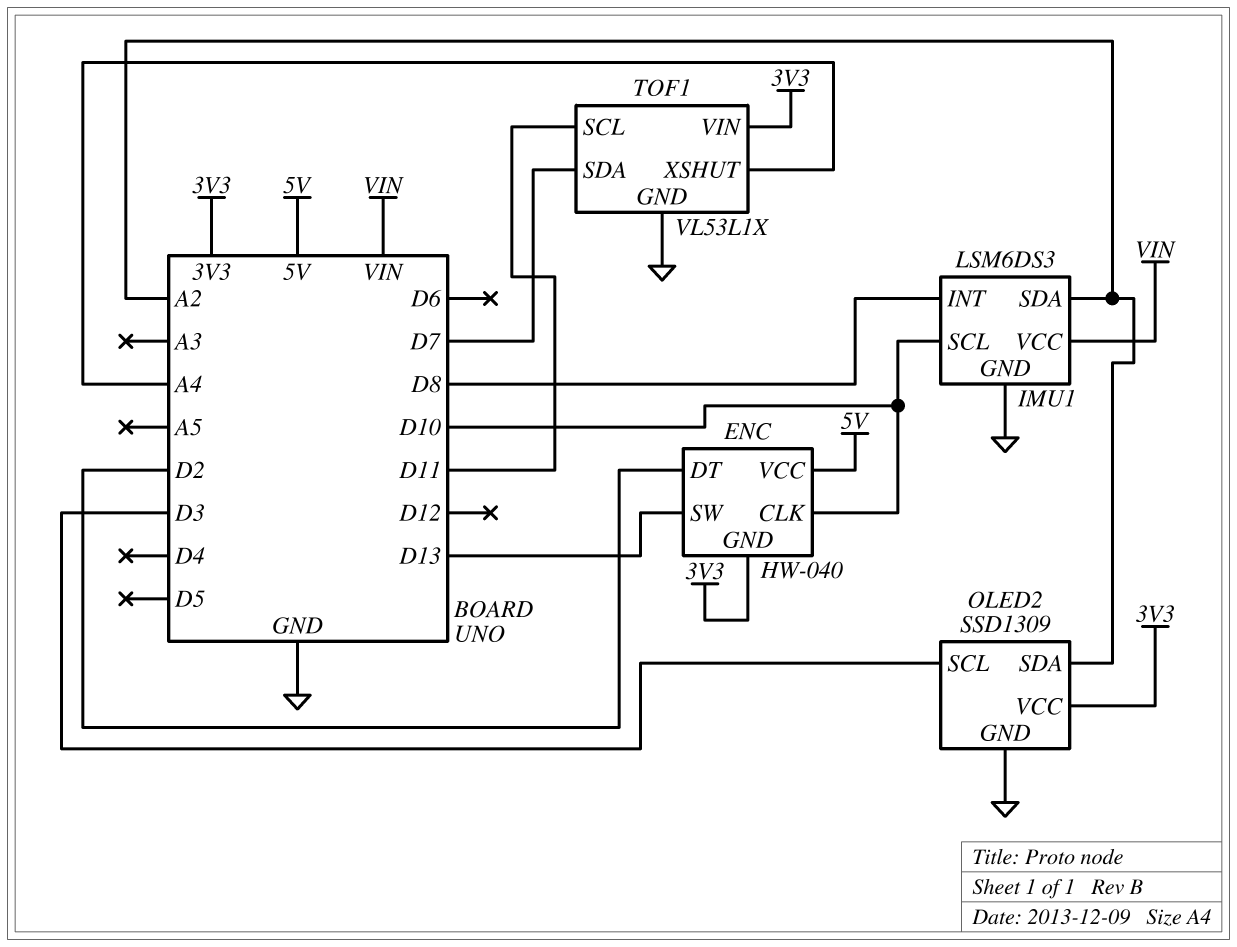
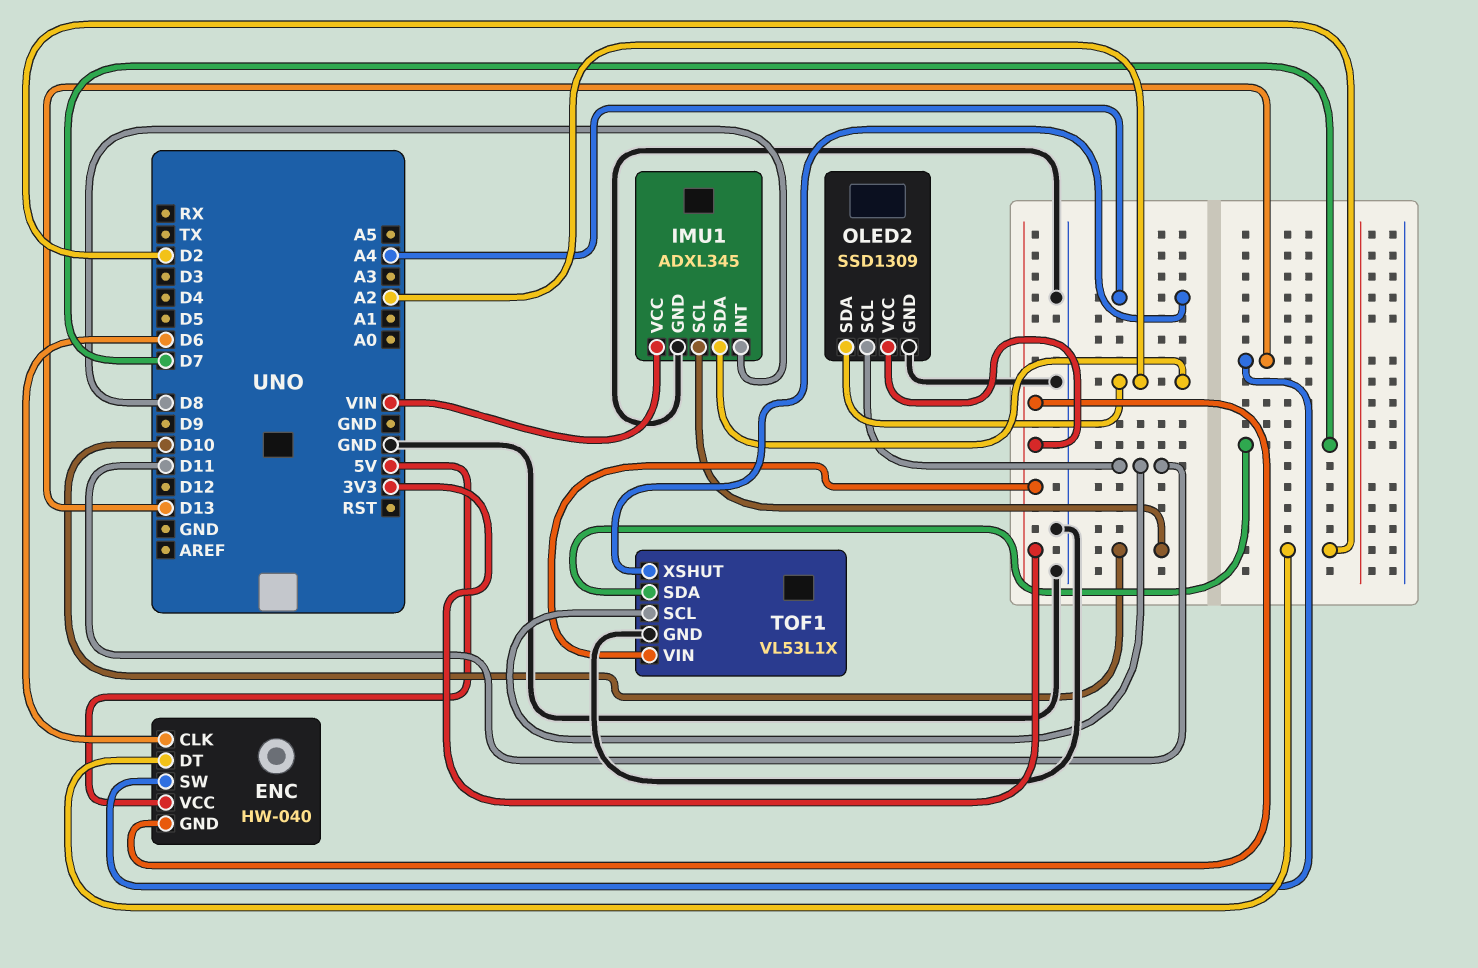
ENC pin CLK: D10 -> D6
IMU1: LSM6DS3 -> ADXL345
OLED2 pin SCL: D3 -> D11

